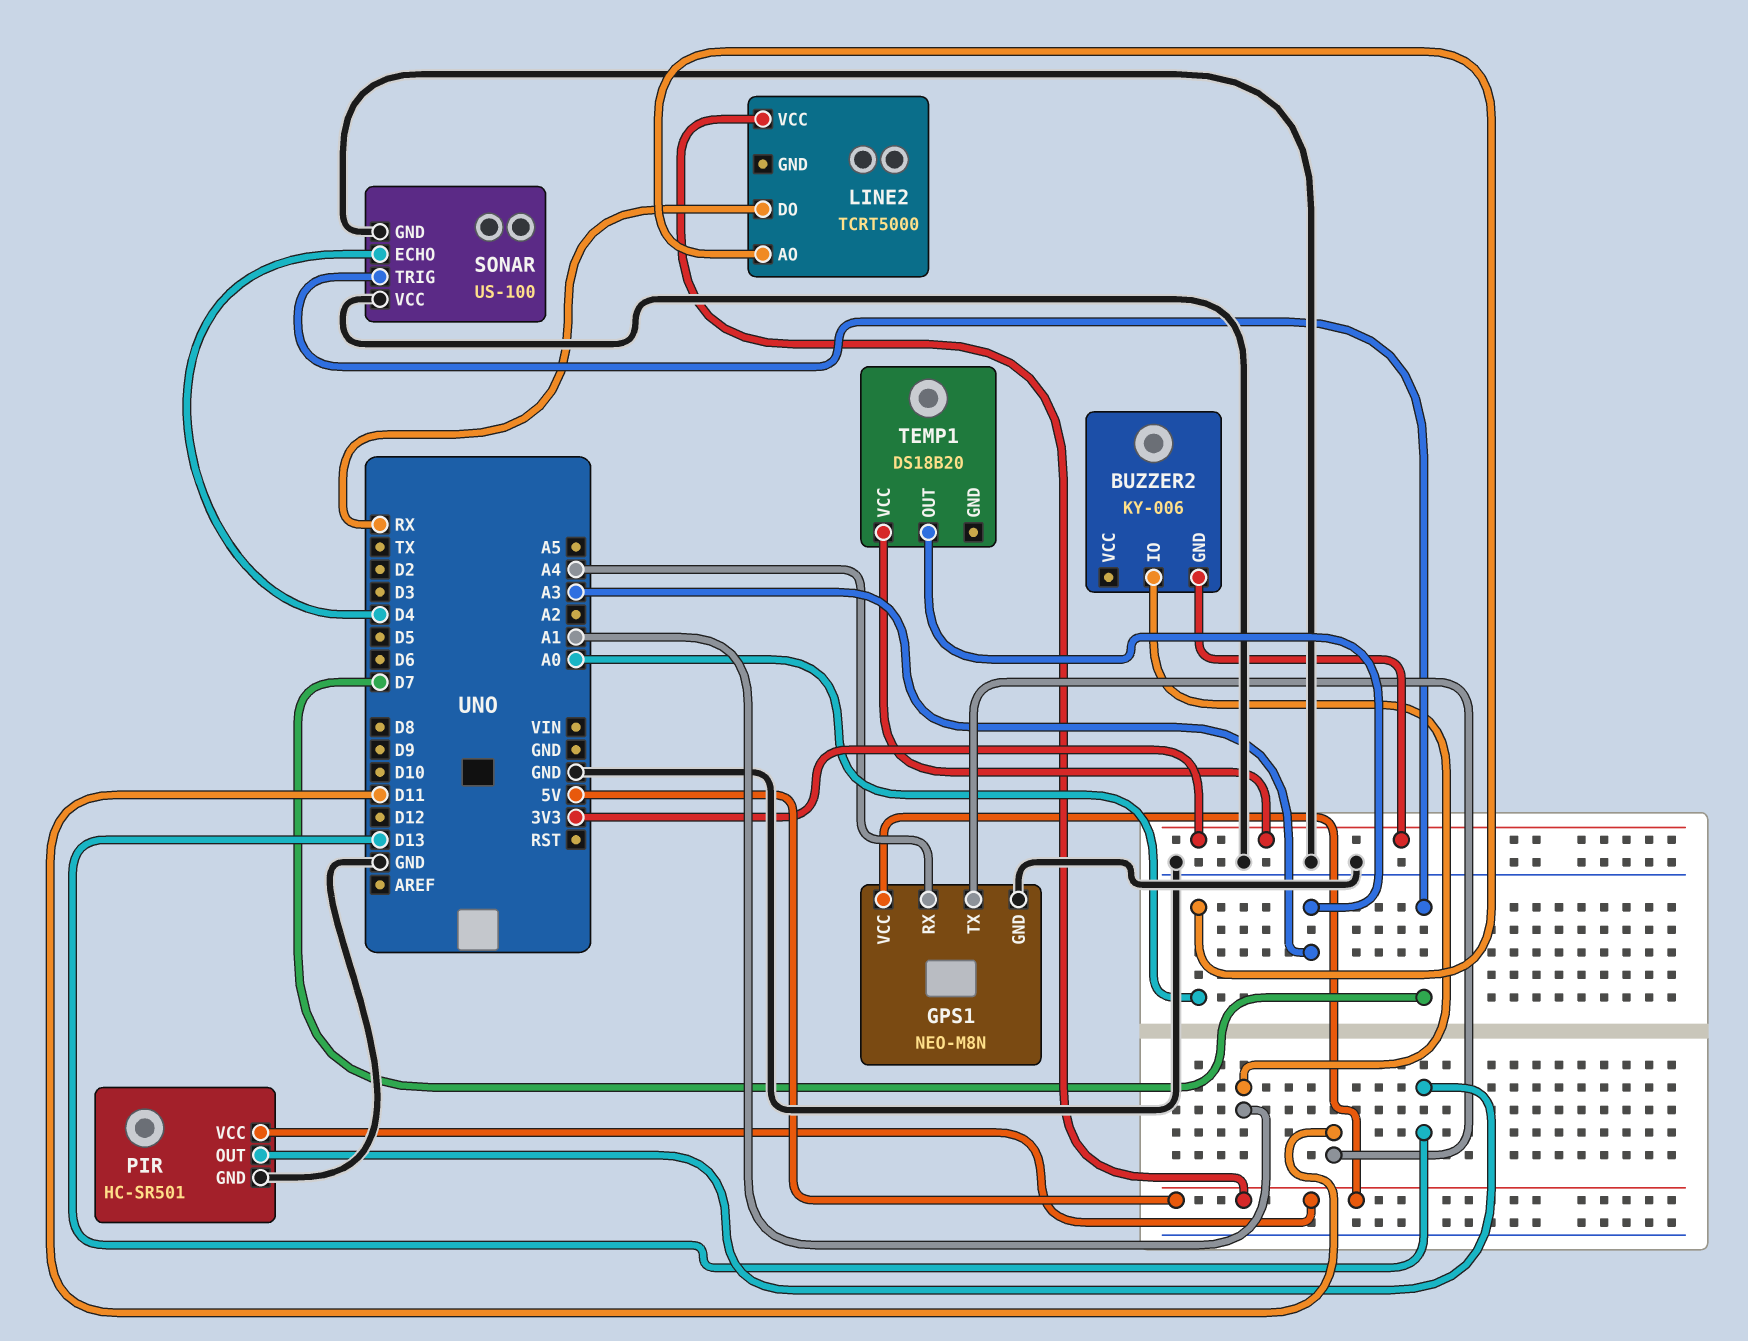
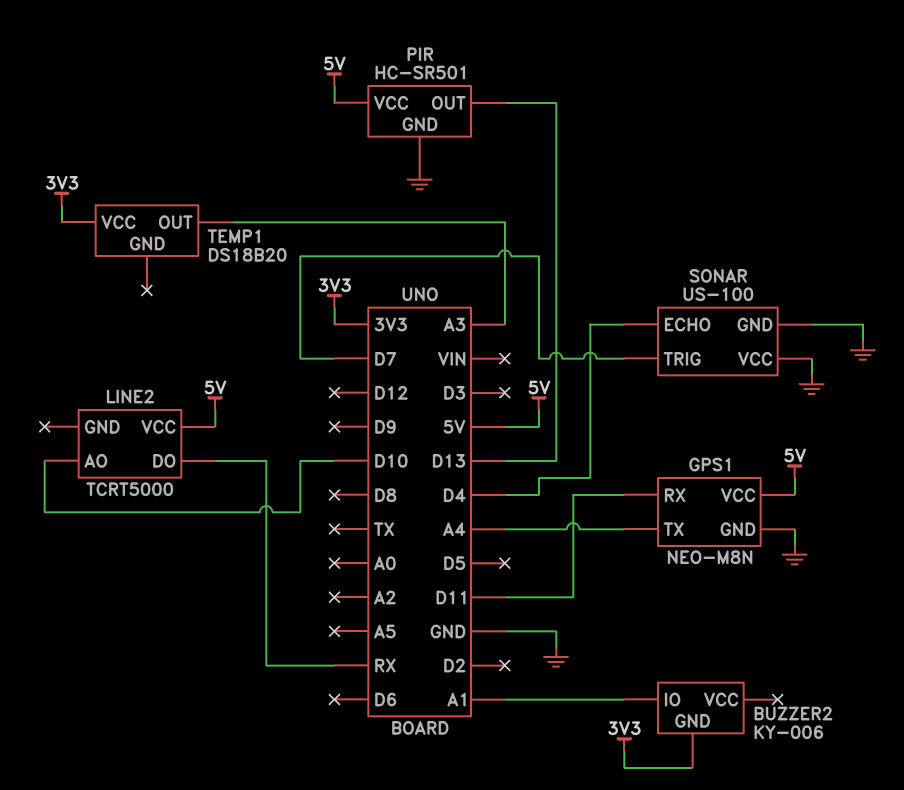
GPS1 pin RX: A4 -> D11
GPS1 pin TX: D11 -> A4
LINE2 pin AO: A0 -> D10

